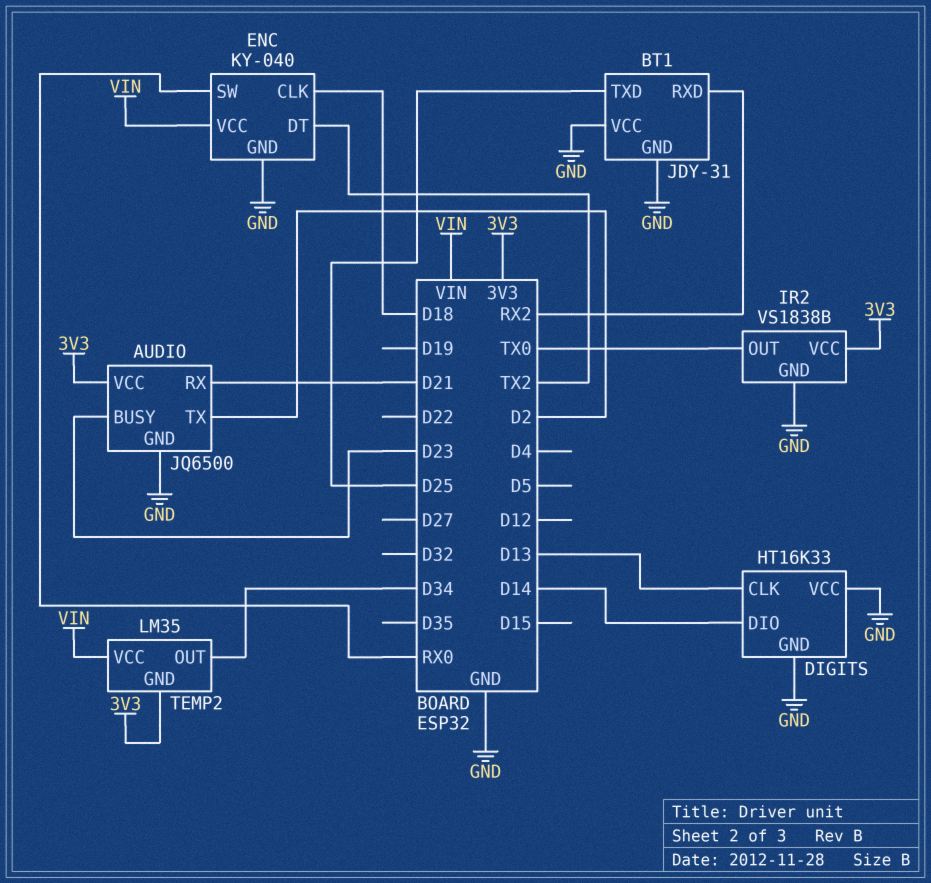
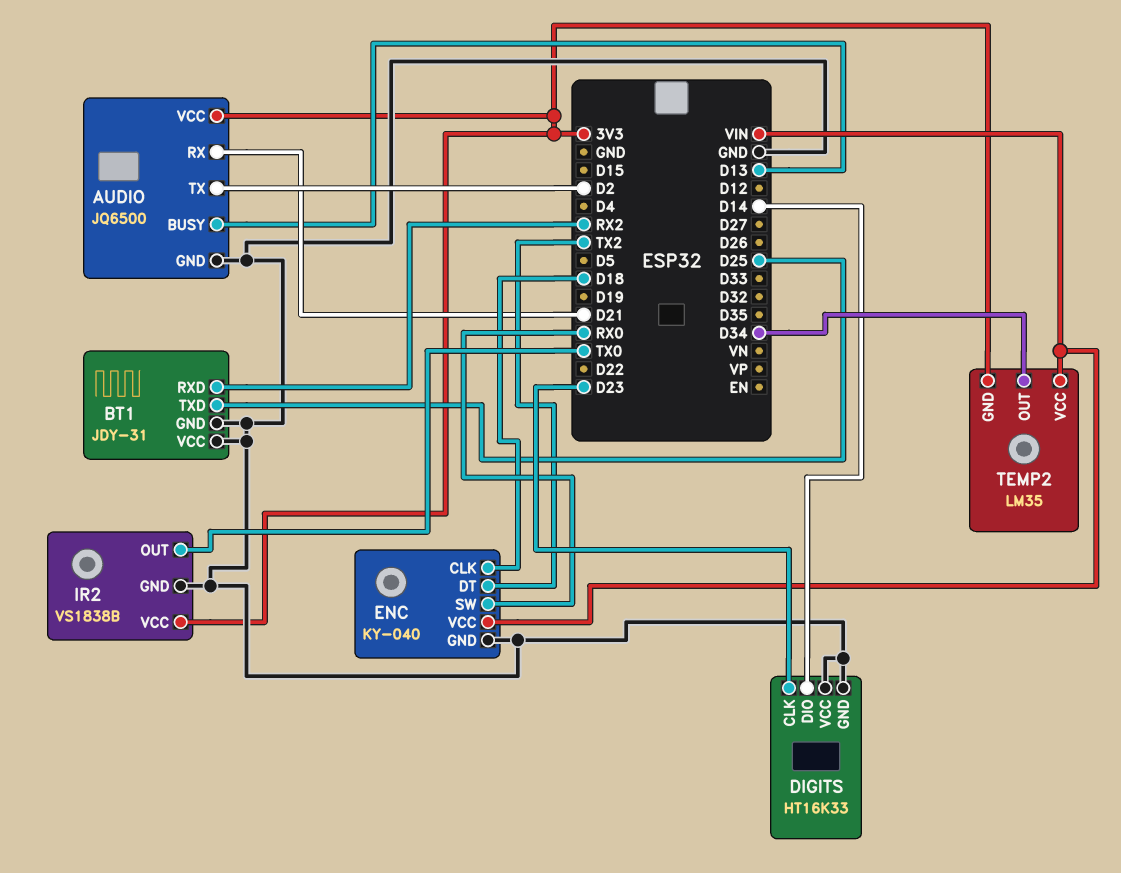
AUDIO pin BUSY: D23 -> D13
DIGITS pin CLK: D13 -> D23

